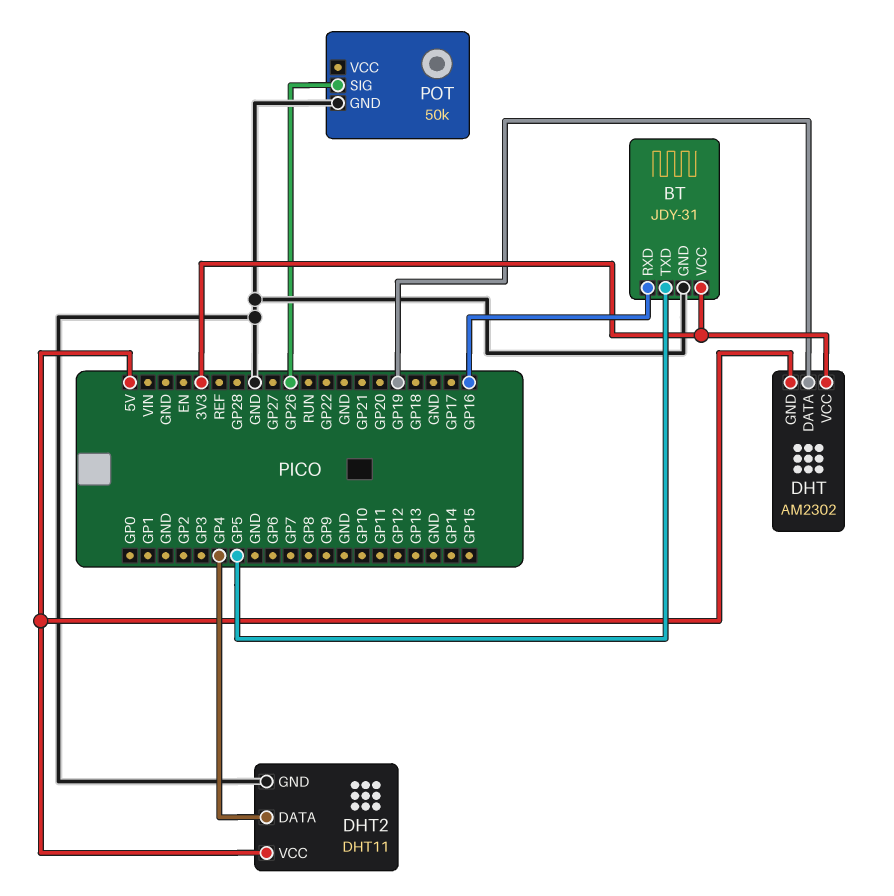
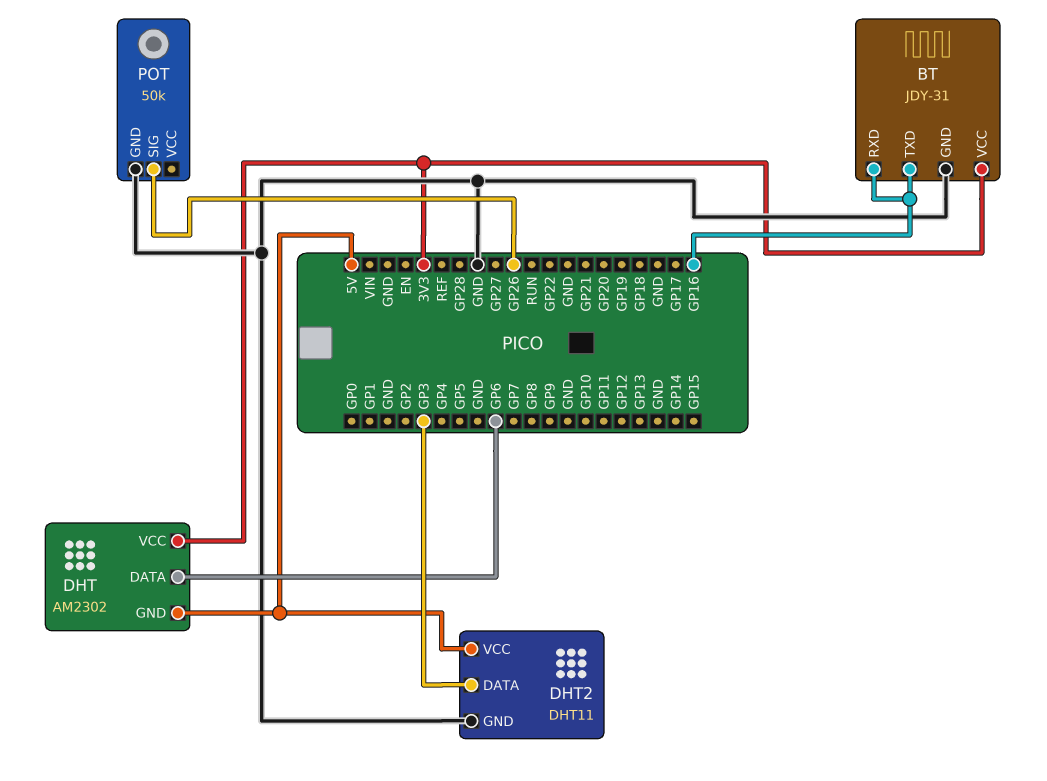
BT pin TXD: GP5 -> GP16
DHT pin DATA: GP19 -> GP6
DHT2 pin DATA: GP4 -> GP3

